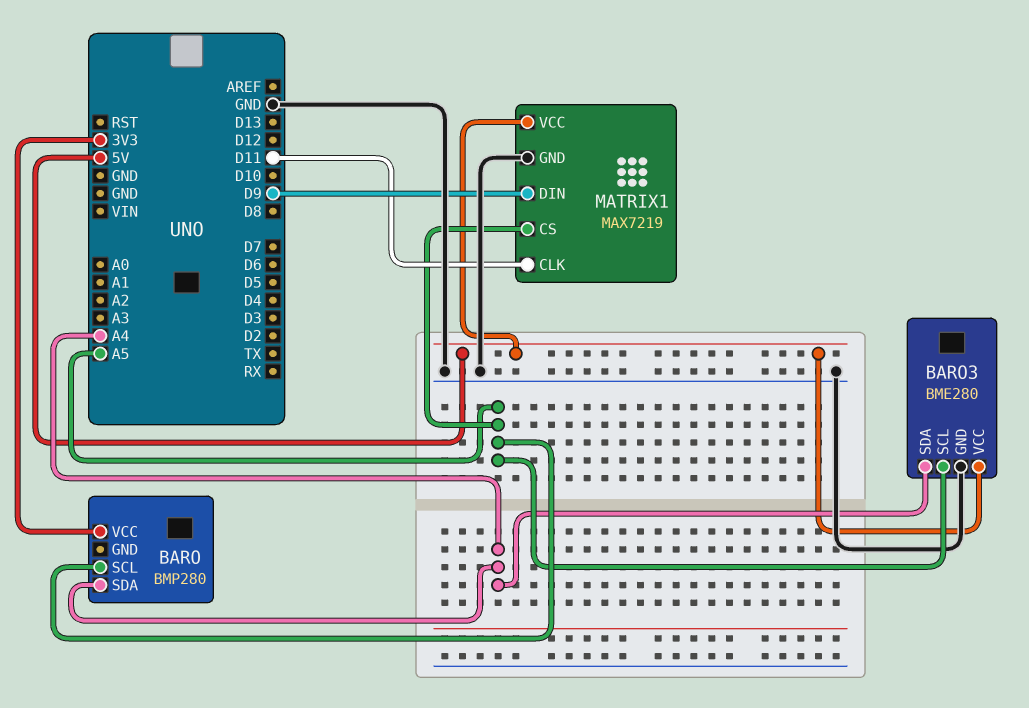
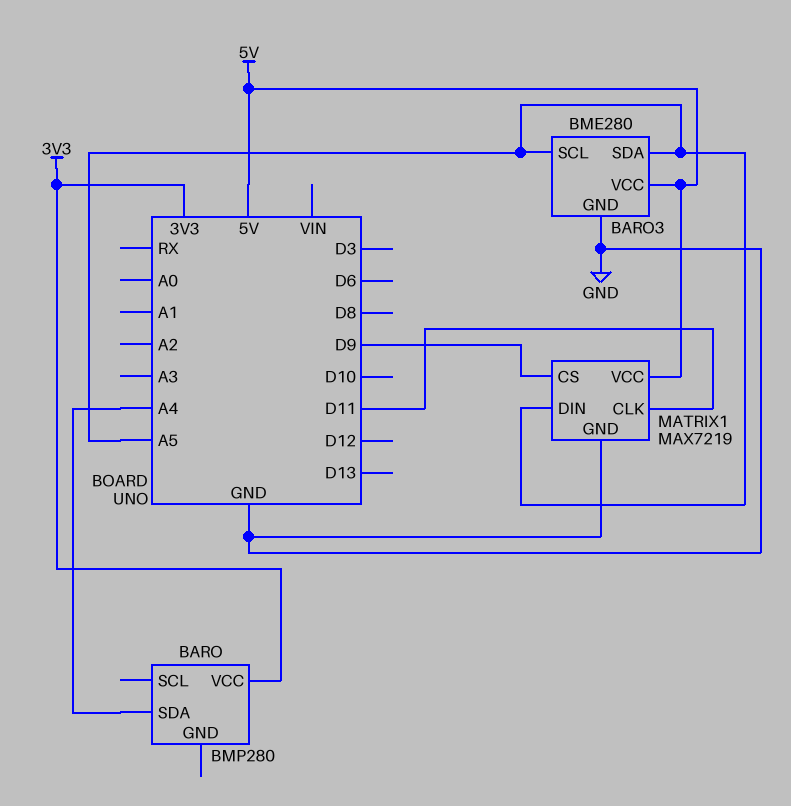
BARO pin SCL: A5 -> none
BARO3 pin SDA: A4 -> A5
MATRIX1 pin CS: A5 -> D9
MATRIX1 pin DIN: D9 -> A5

